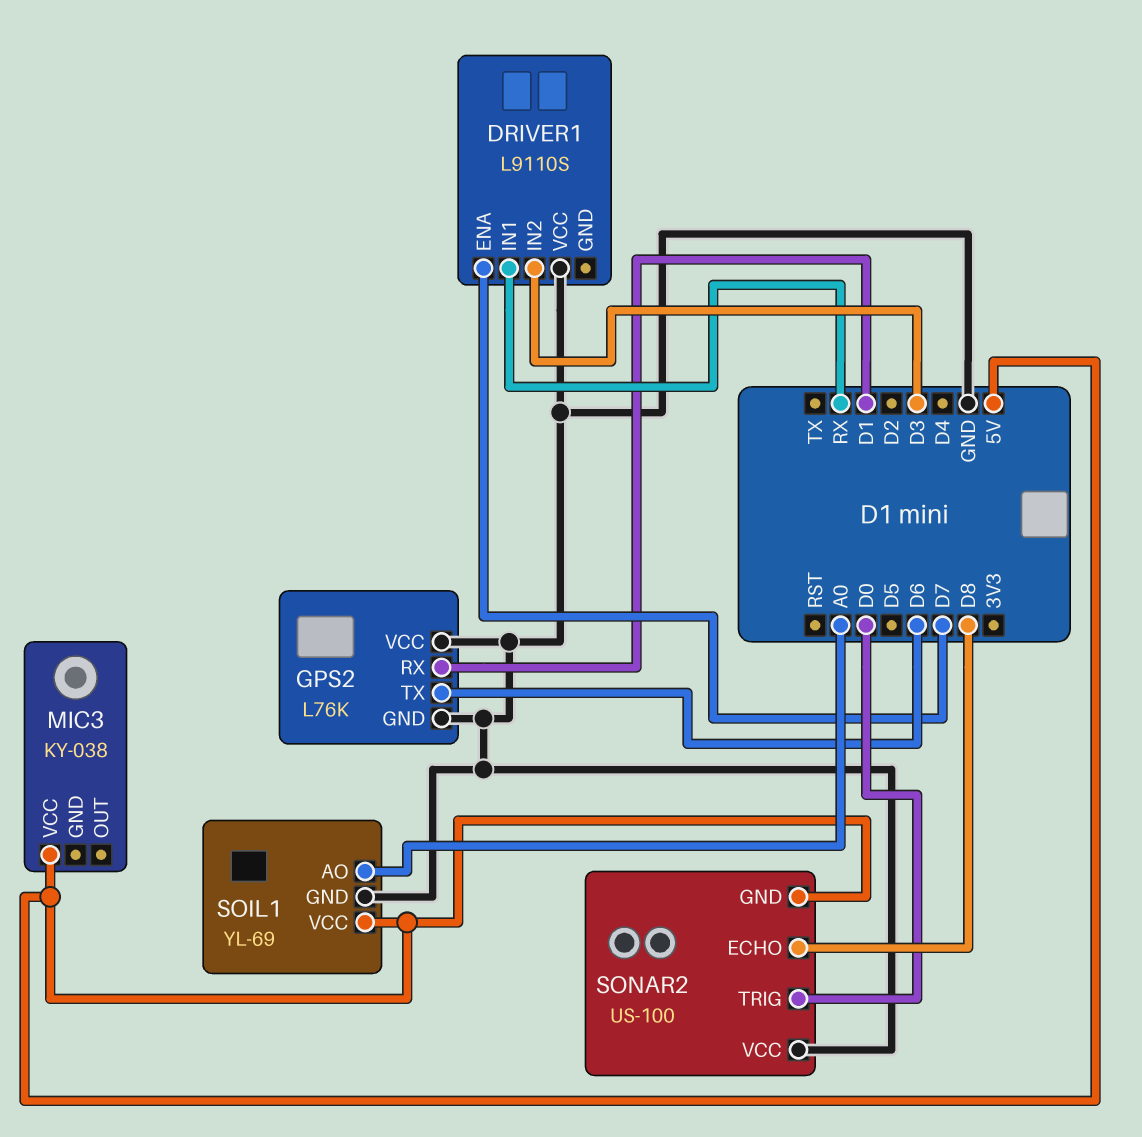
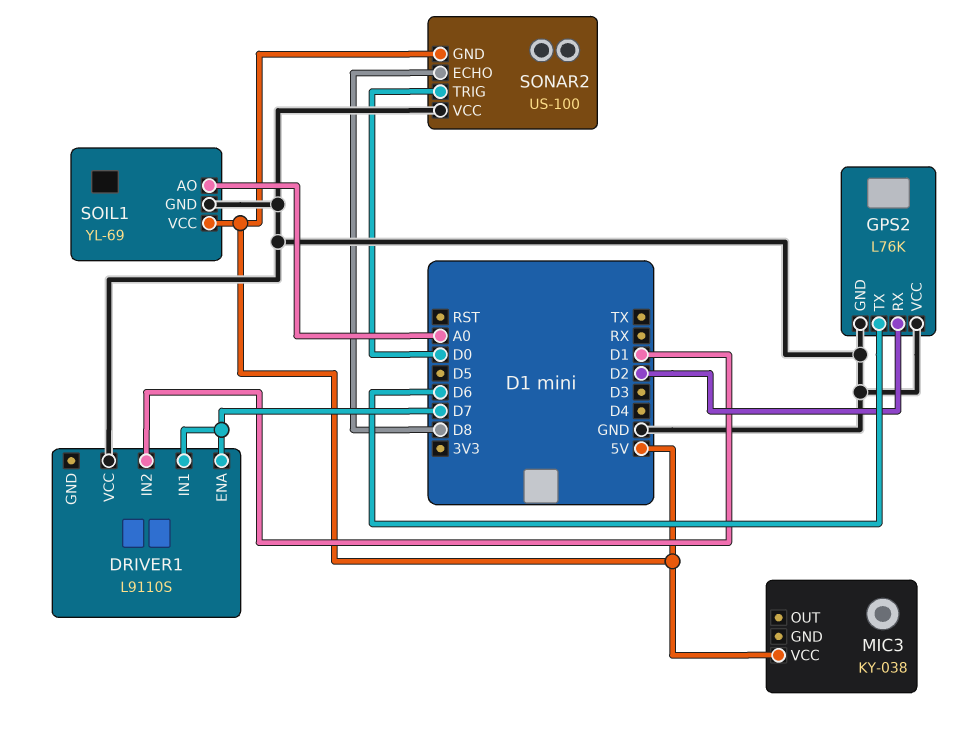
DRIVER1 pin IN1: RX -> D7
DRIVER1 pin IN2: D3 -> D1
GPS2 pin RX: D1 -> D2

